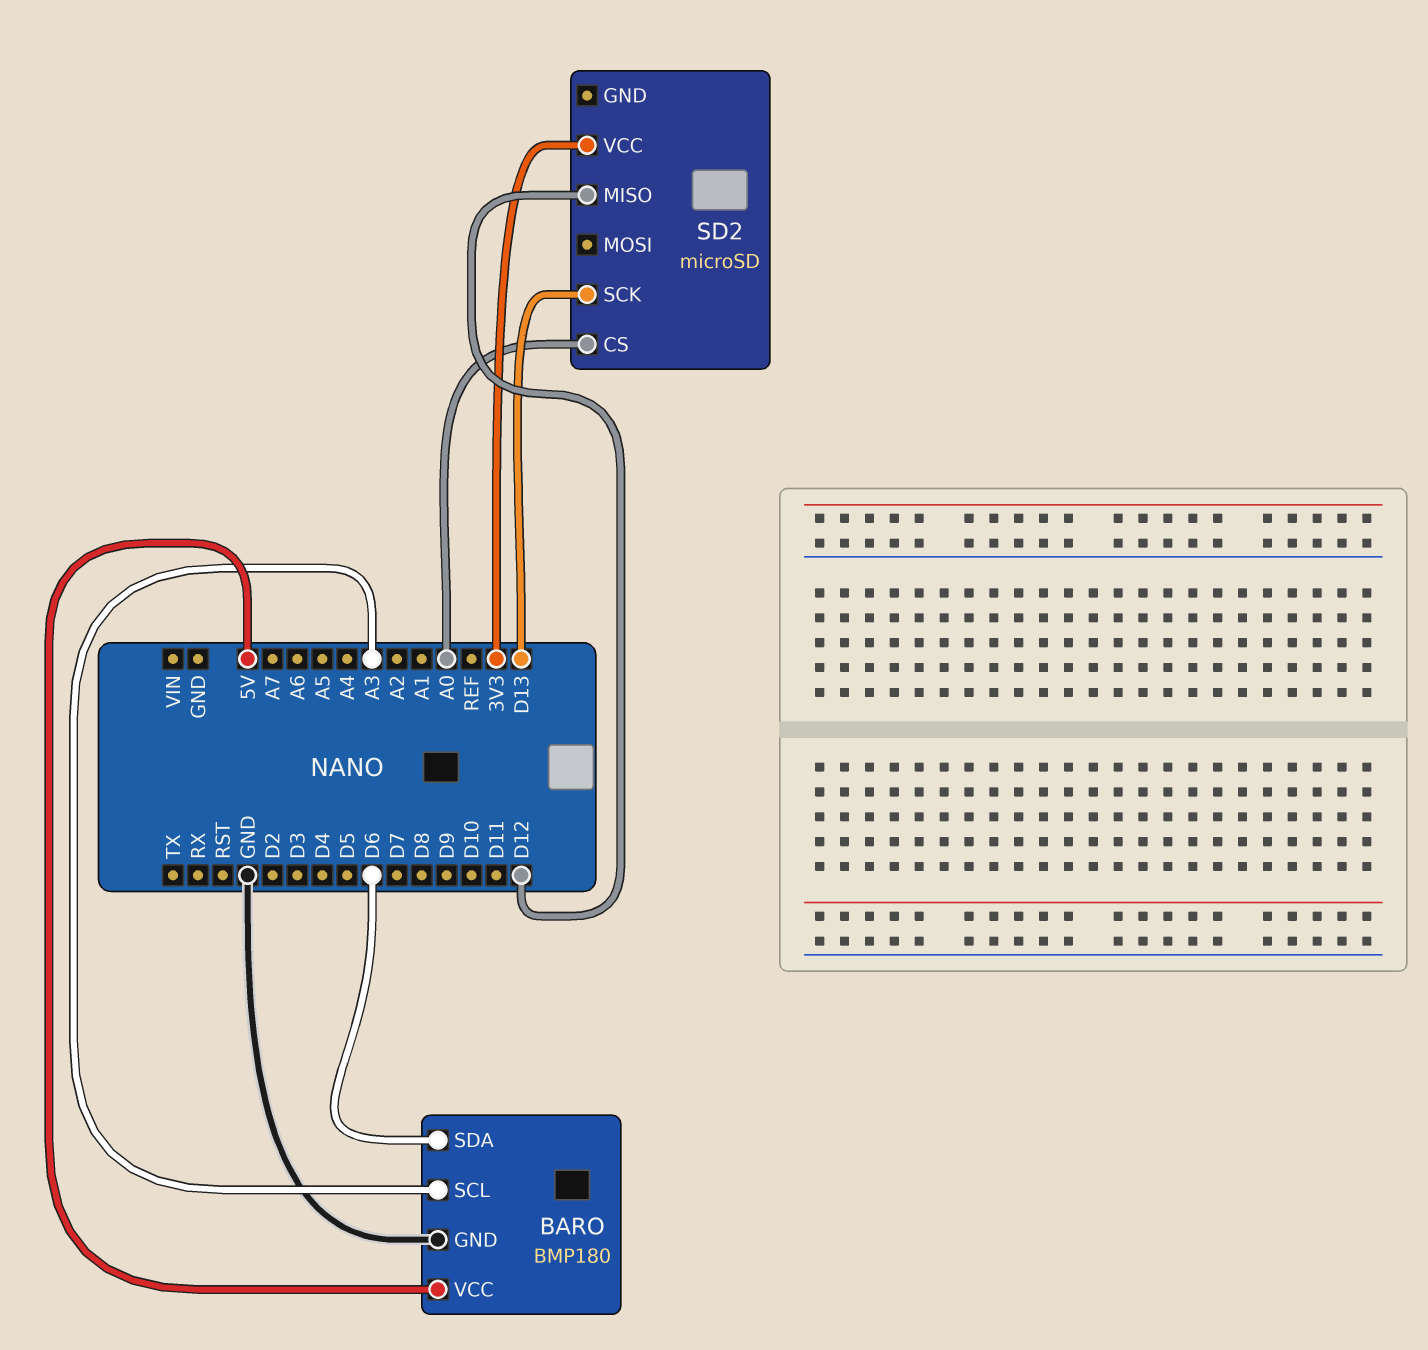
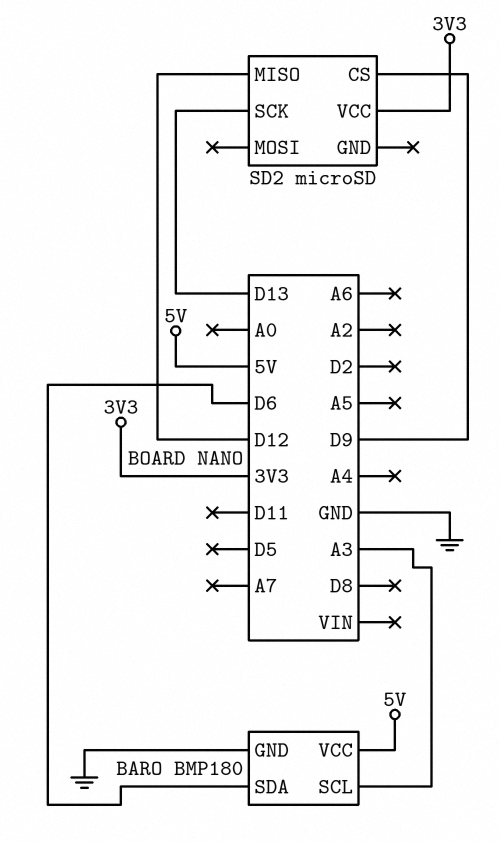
SD2 pin CS: A0 -> D9

